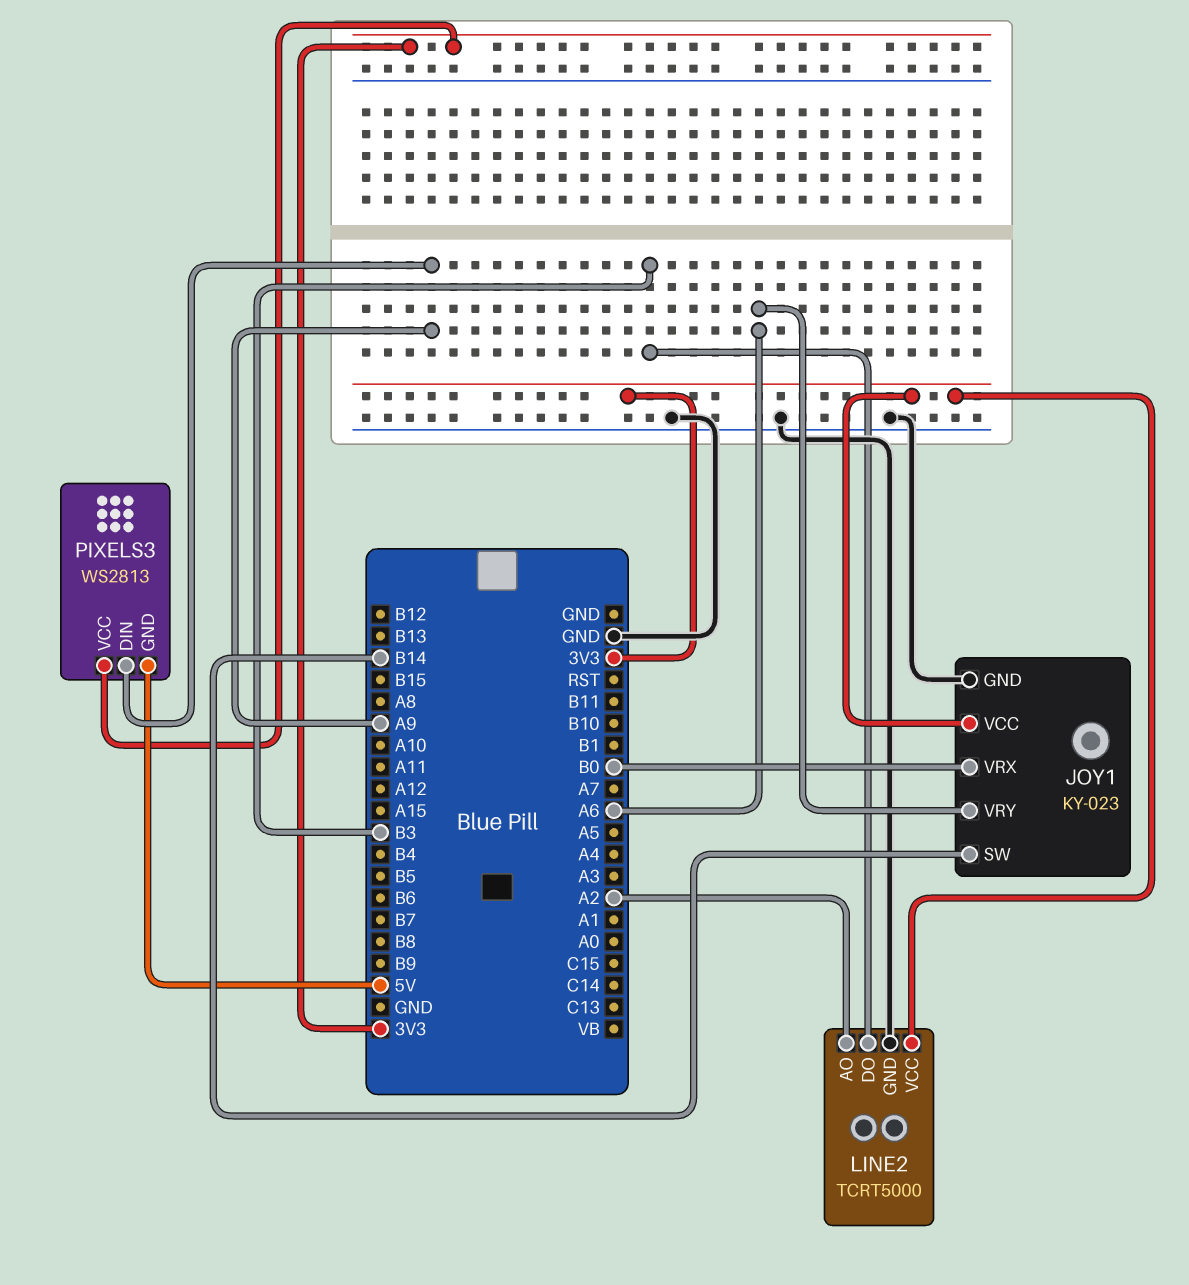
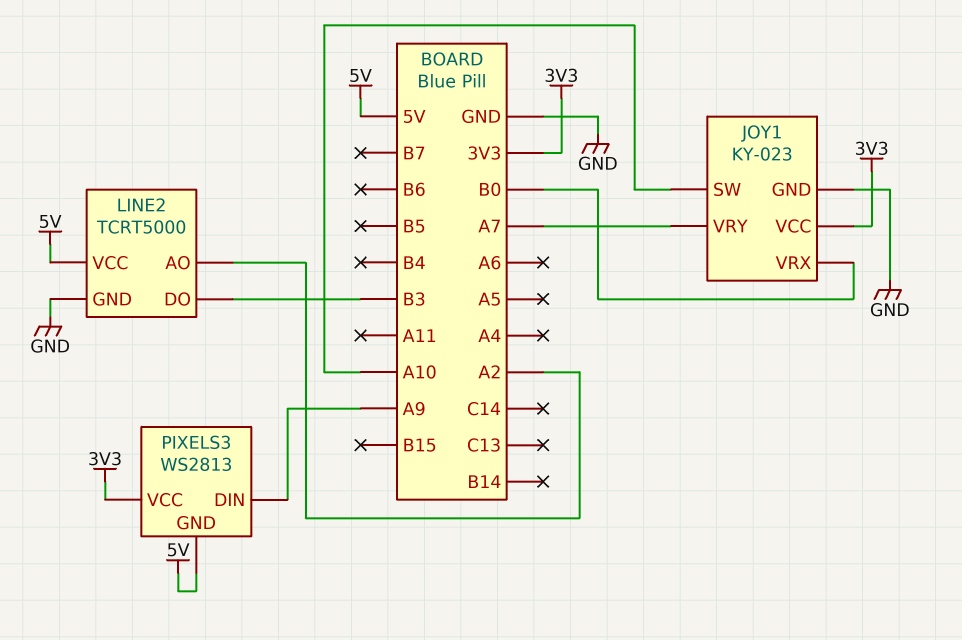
JOY1 pin SW: B14 -> A10
JOY1 pin VRY: A6 -> A7
LINE2 pin VCC: 3V3 -> 5V

